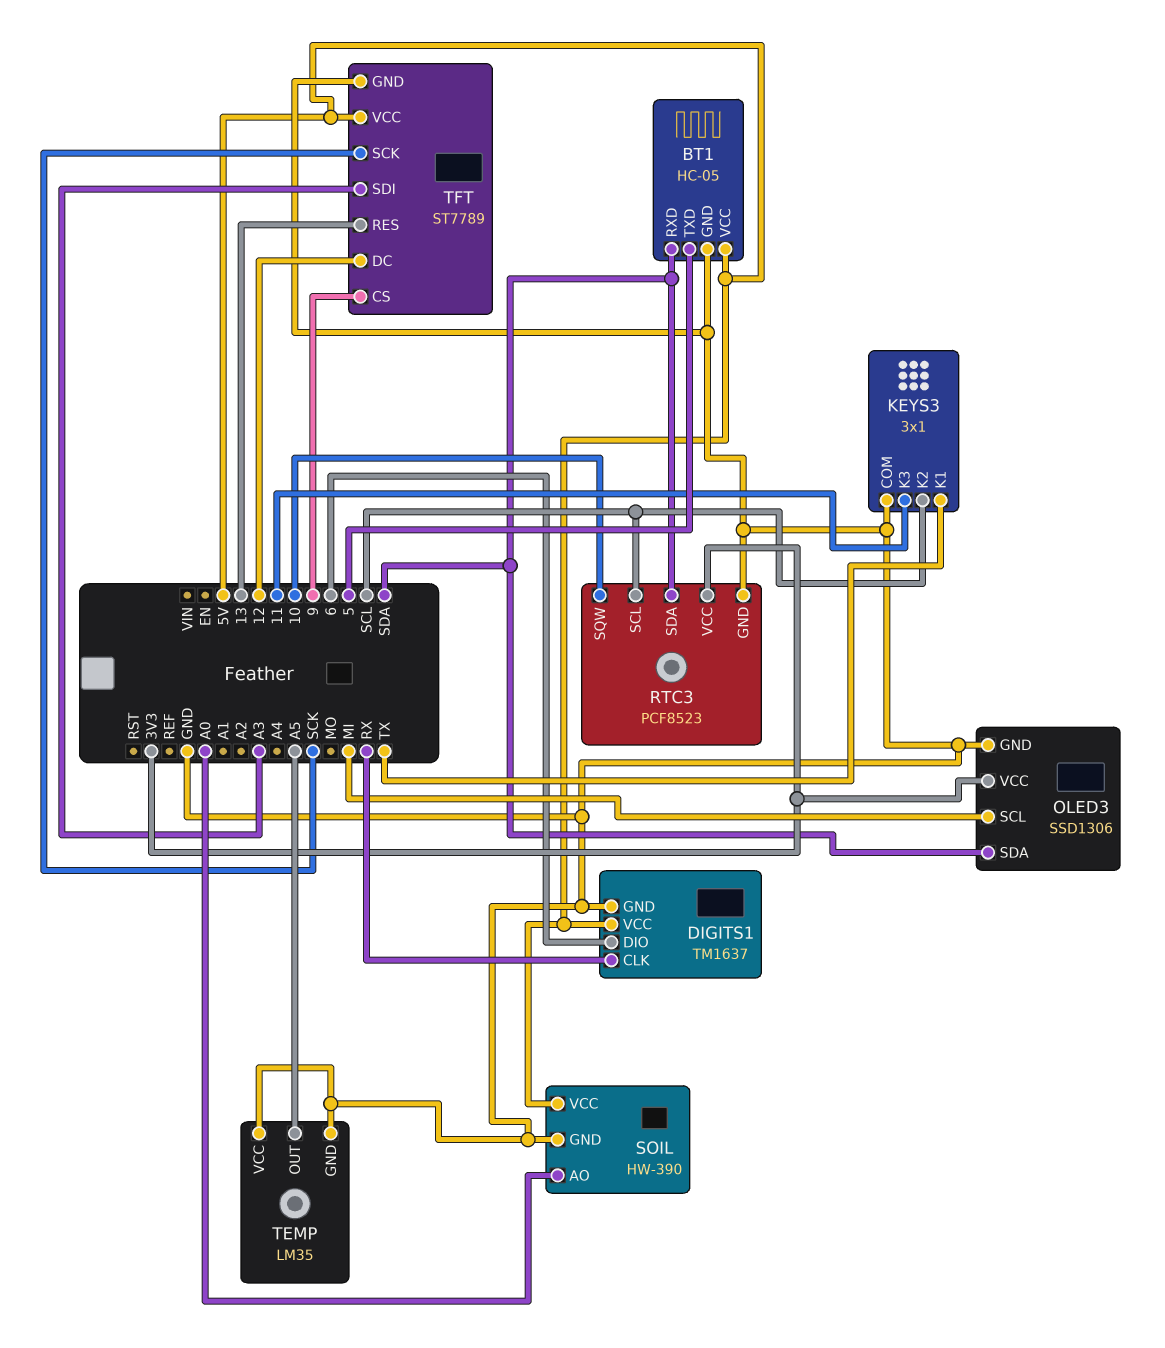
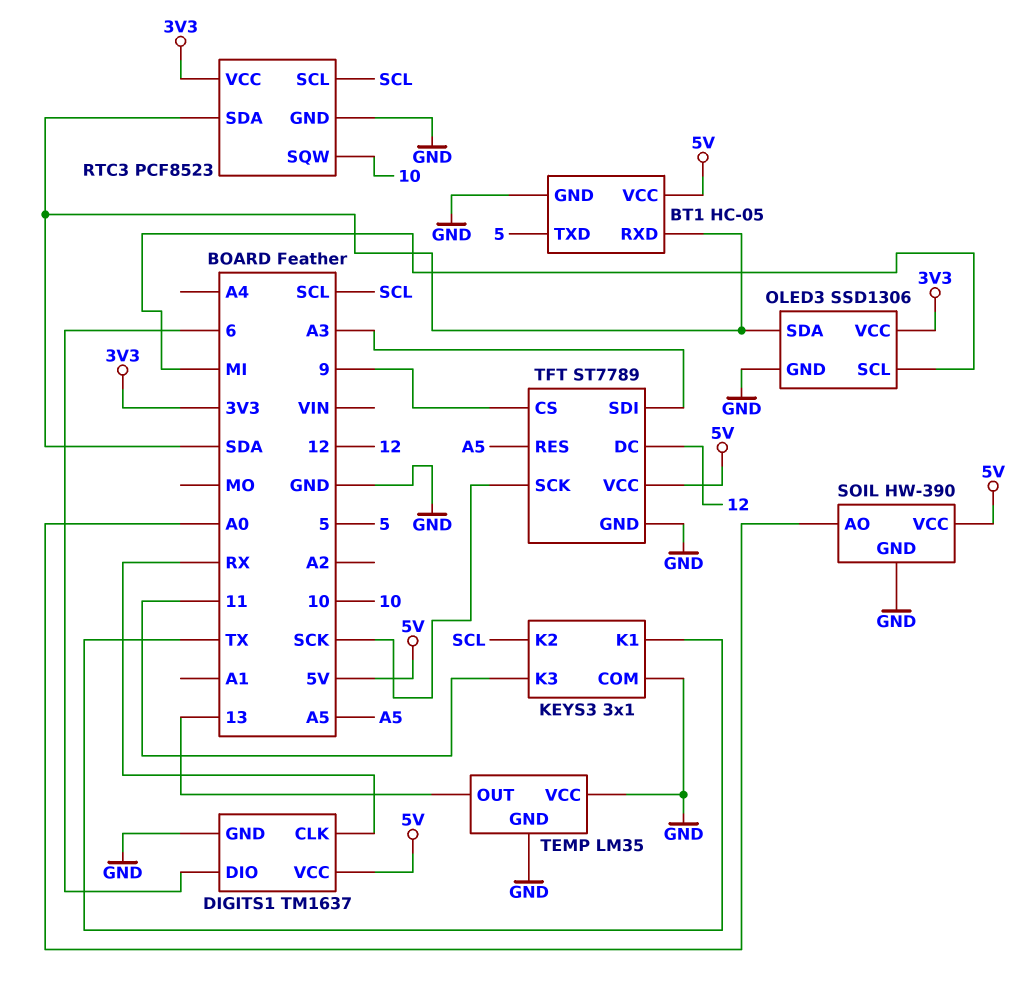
TEMP pin OUT: A5 -> 13
TFT pin RES: 13 -> A5

